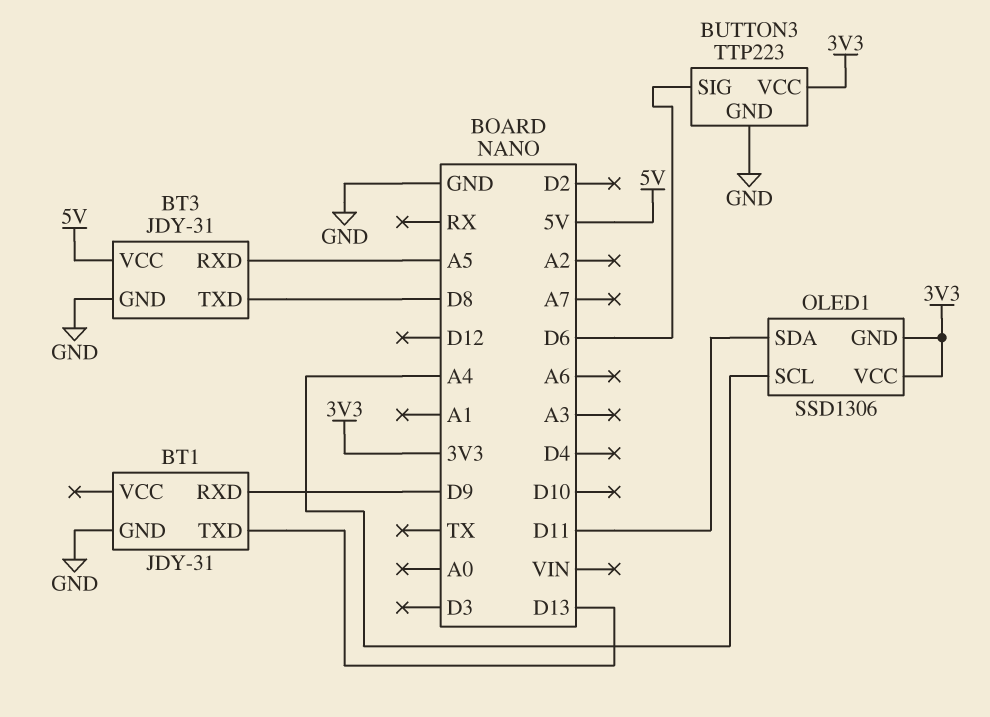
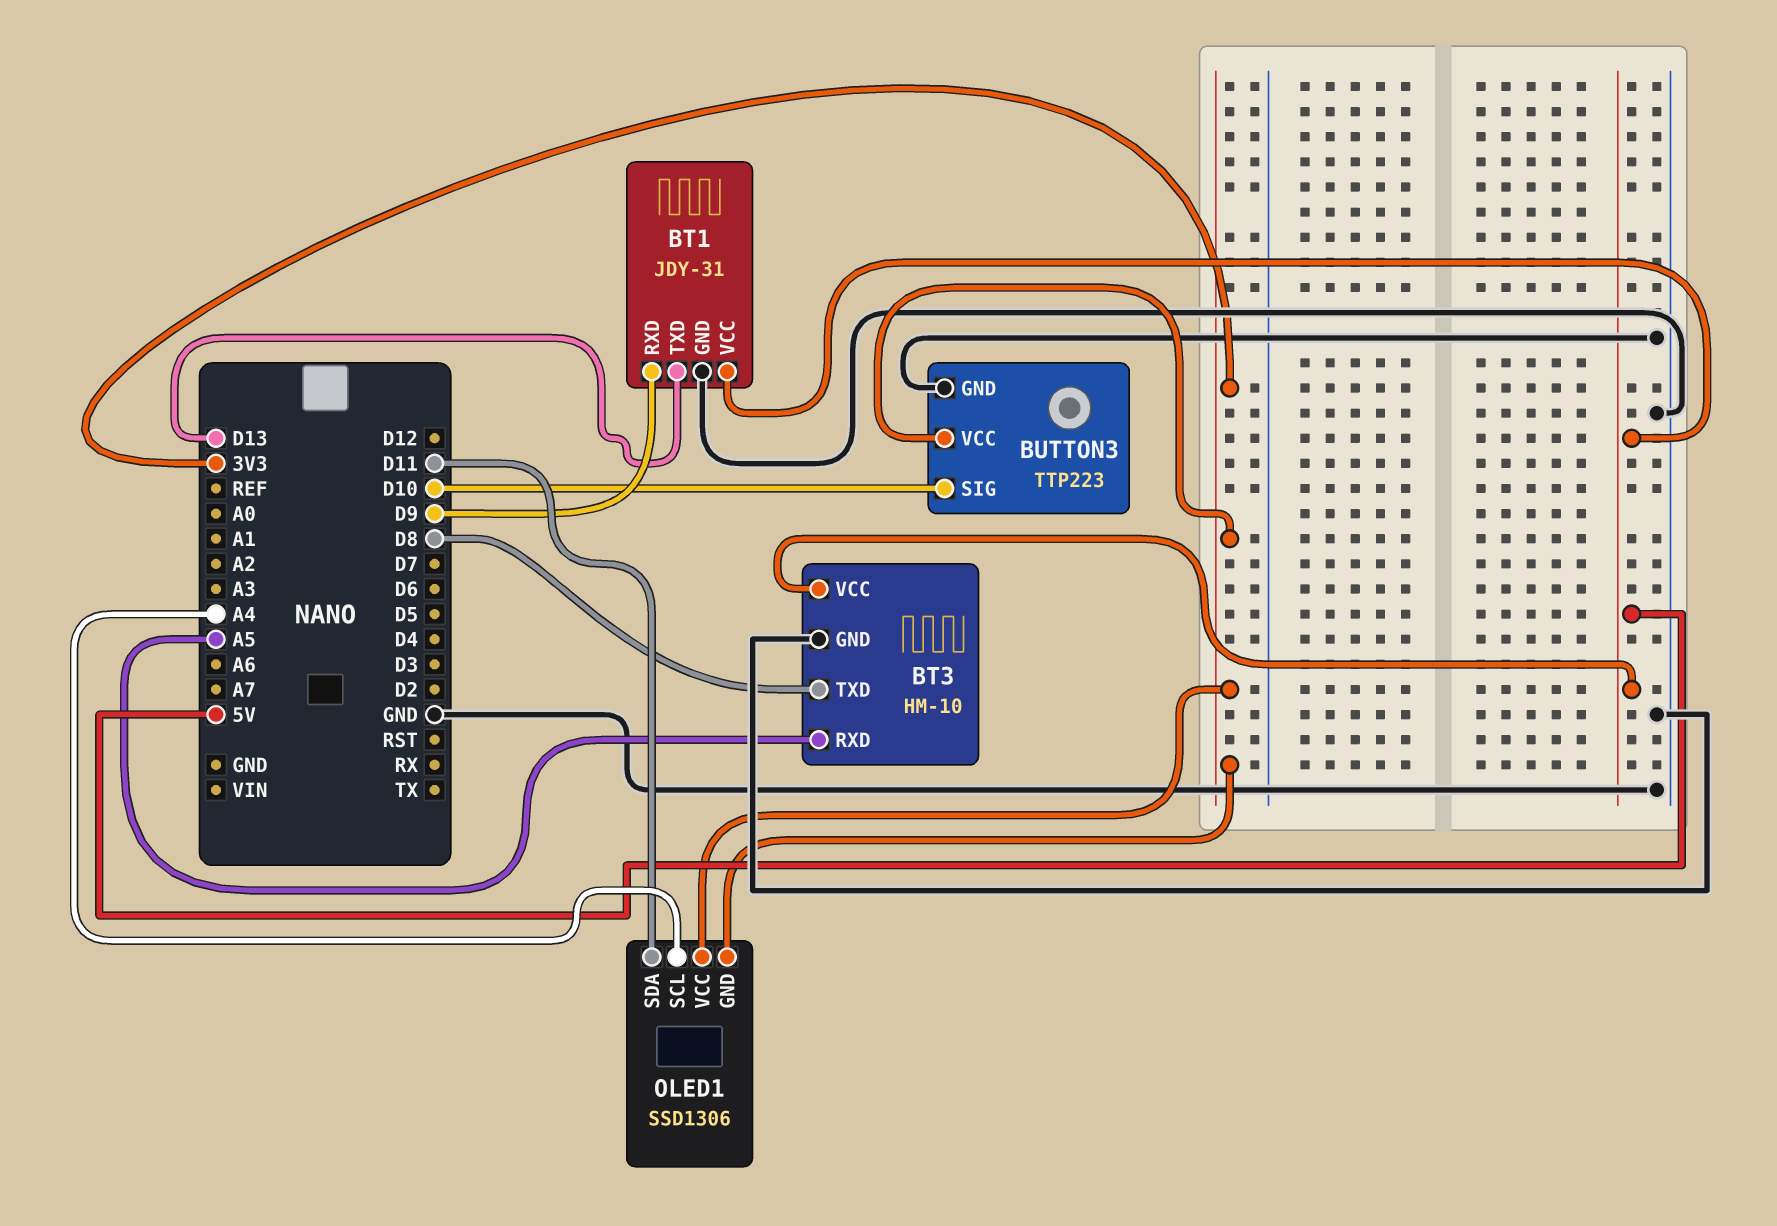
BT1 pin VCC: none -> 5V
BT3: JDY-31 -> HM-10
BUTTON3 pin SIG: D6 -> D10

